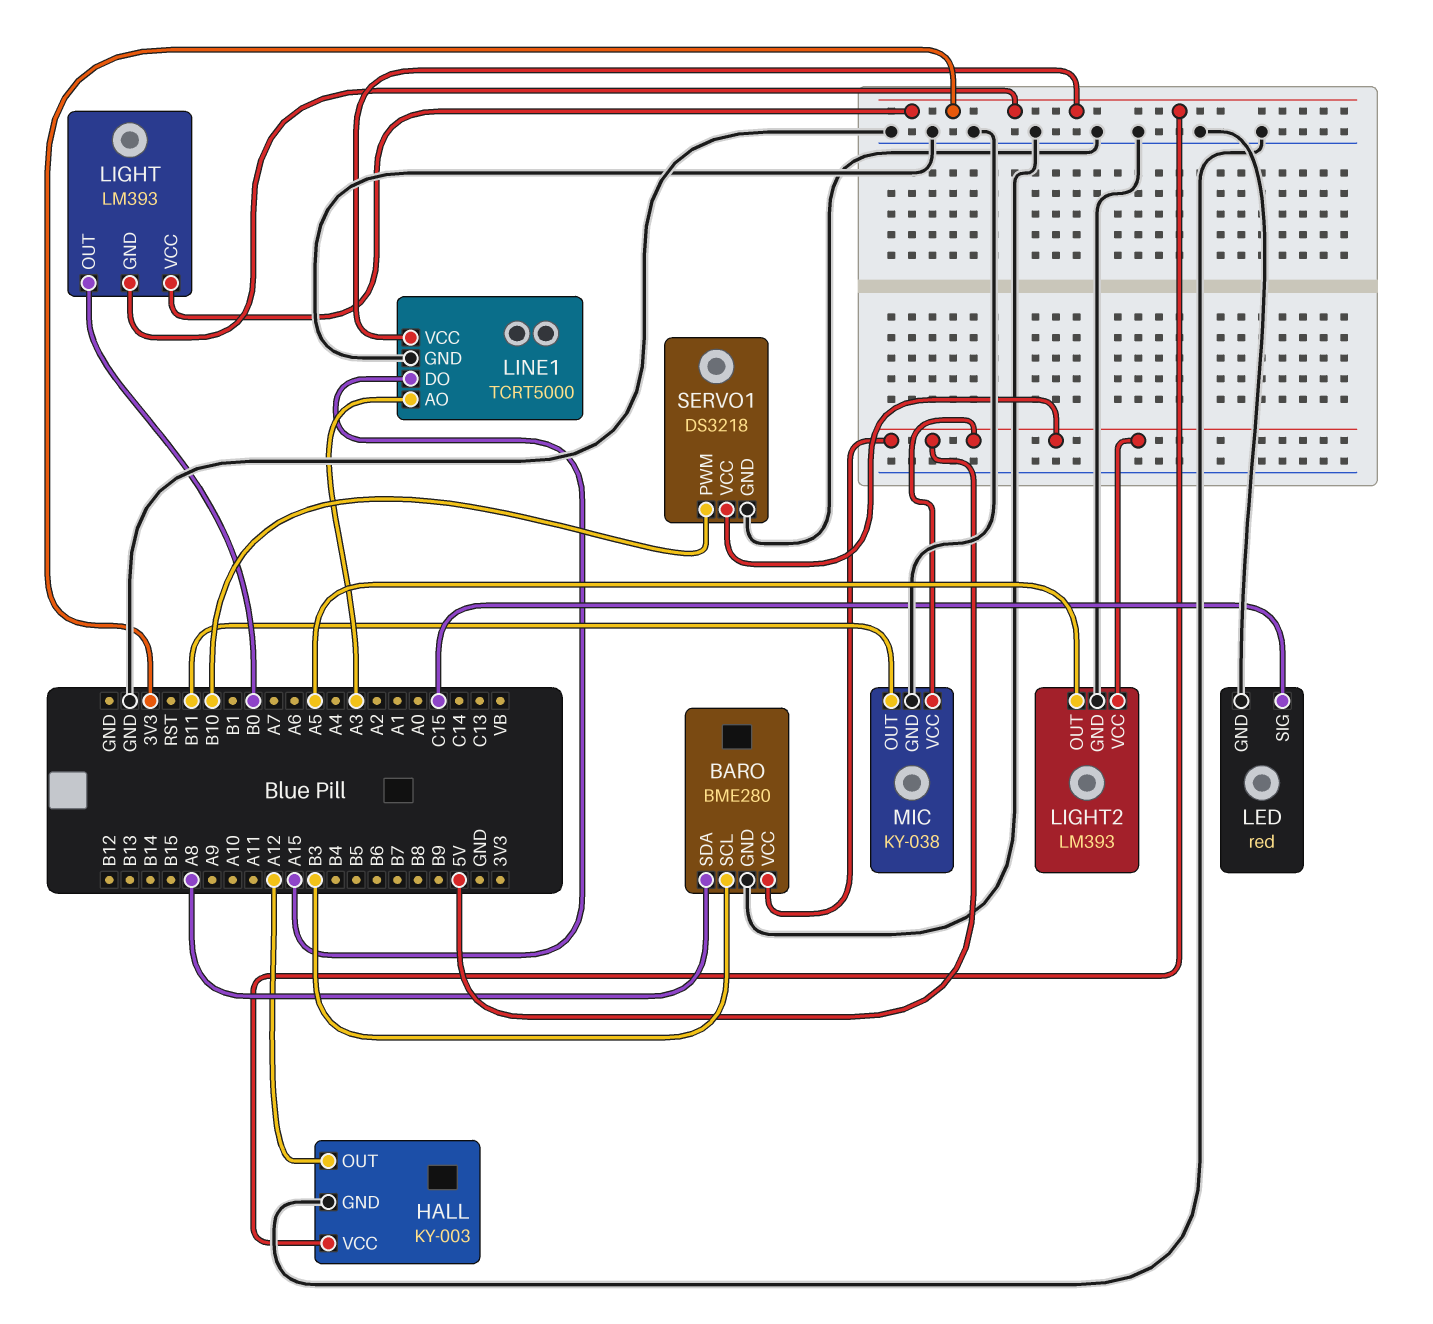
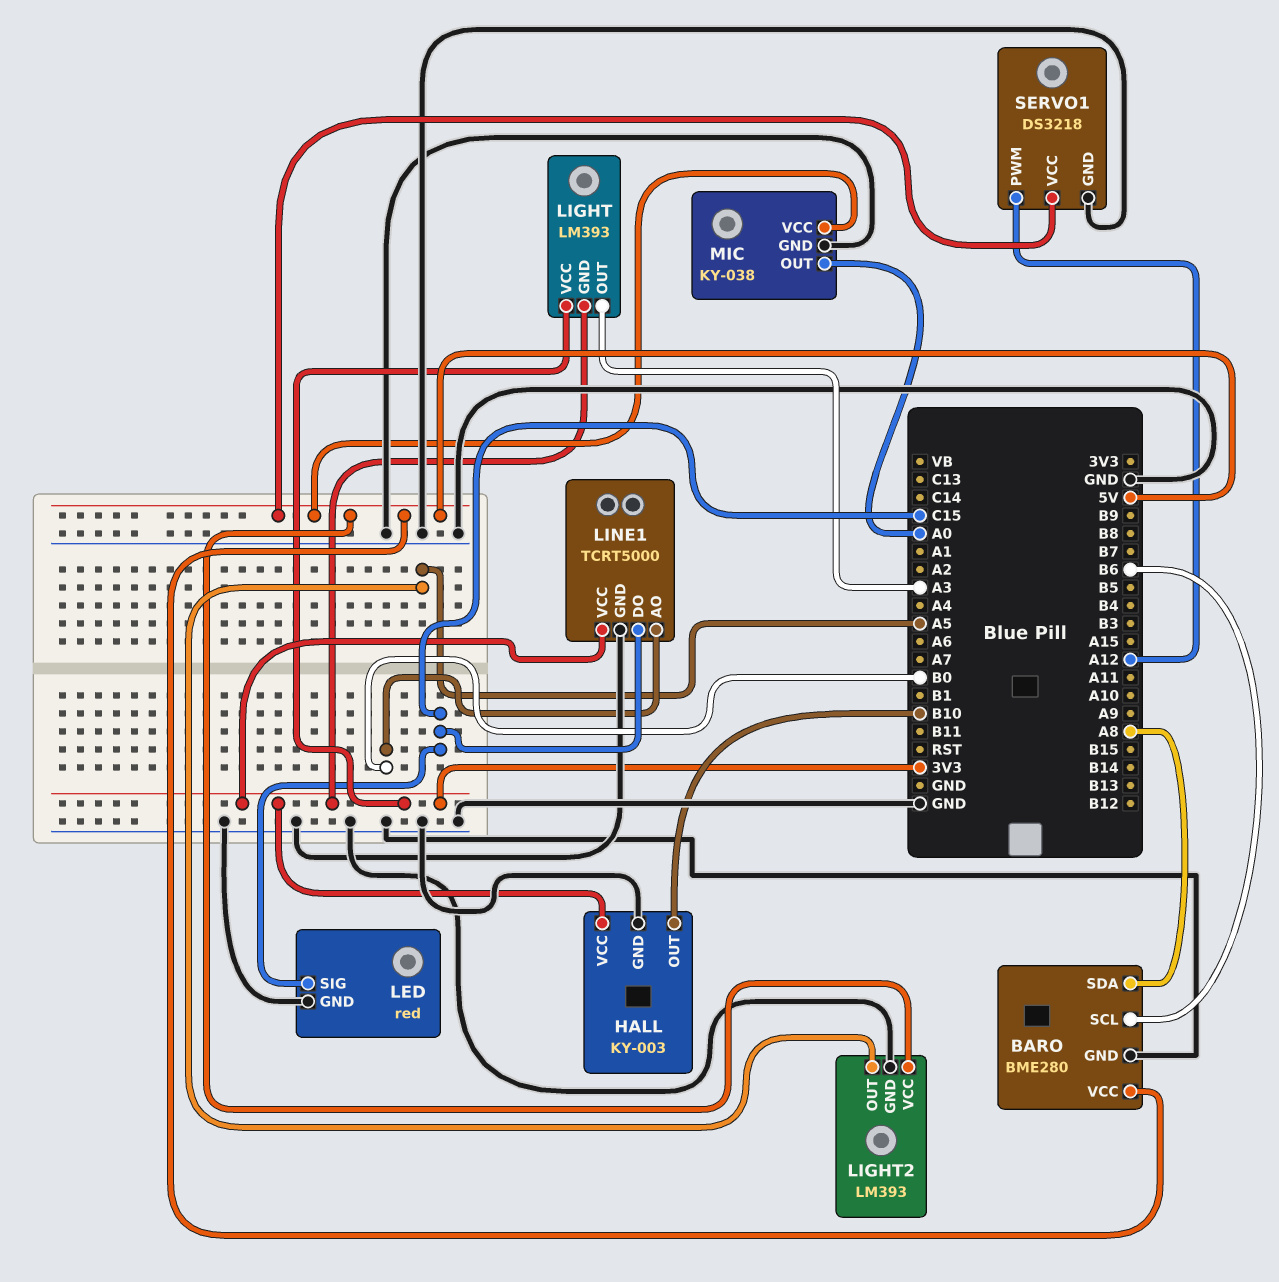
BARO pin SCL: B3 -> B6
HALL pin OUT: A12 -> B10
LIGHT pin OUT: B0 -> A3
LINE1 pin AO: A3 -> B0
LINE1 pin DO: A15 -> C15
MIC pin OUT: B11 -> A0
SERVO1 pin PWM: B10 -> A12

